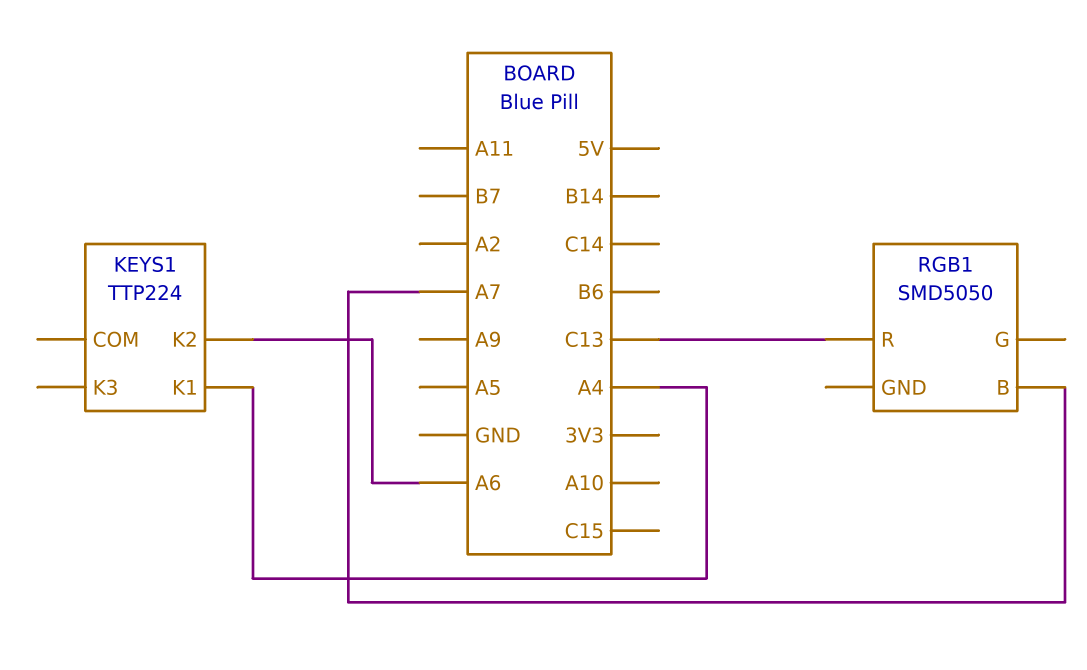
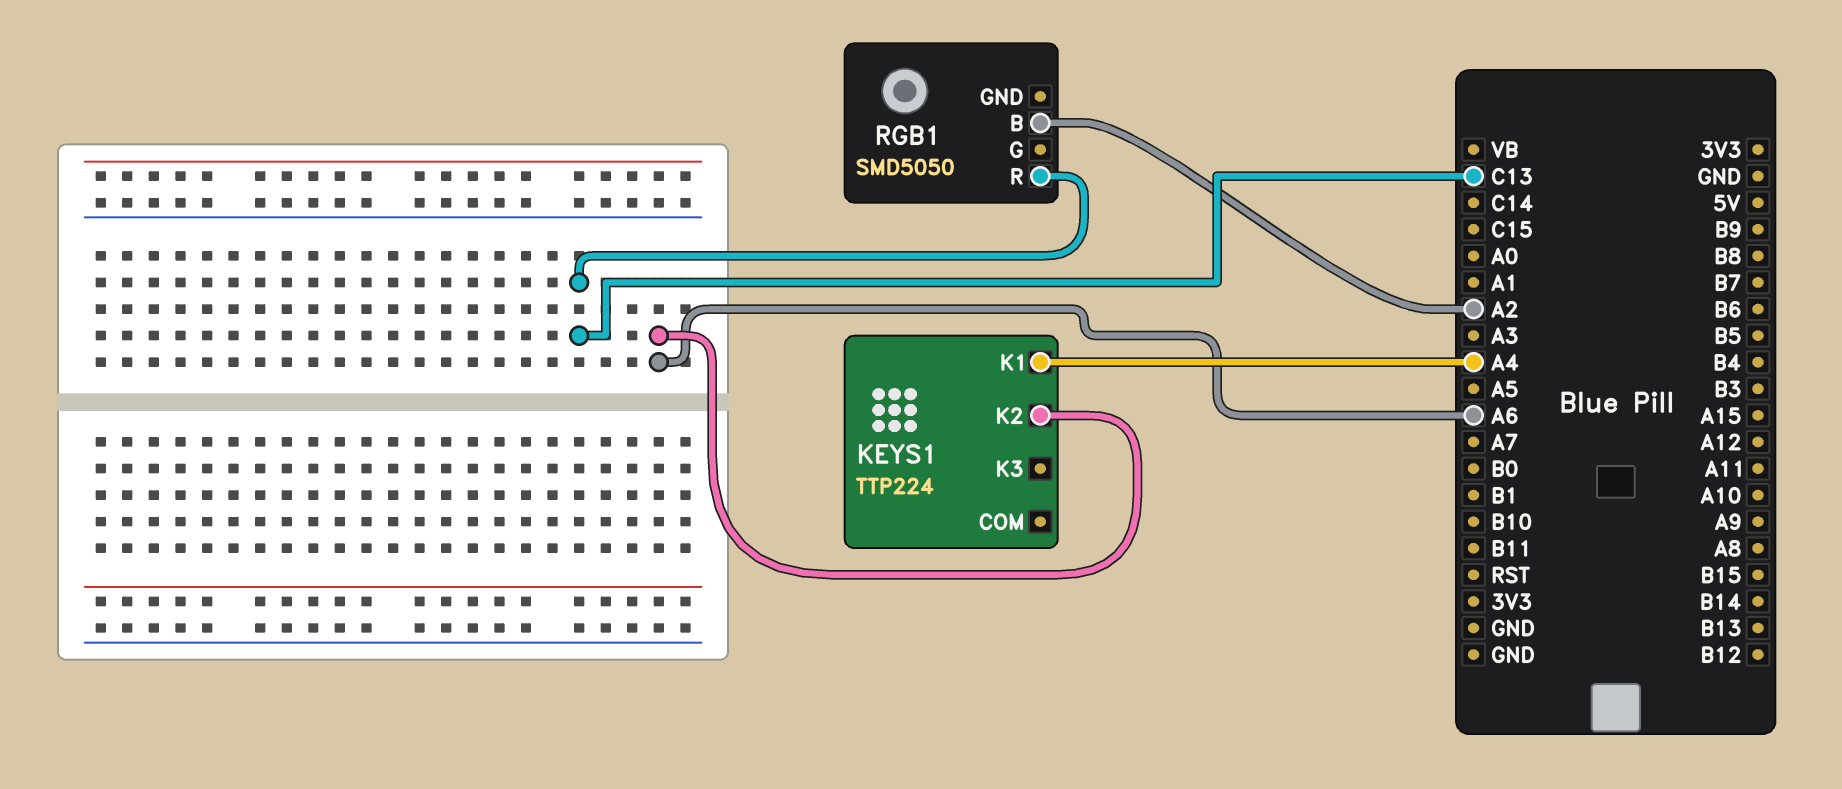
RGB1 pin B: A7 -> A2

